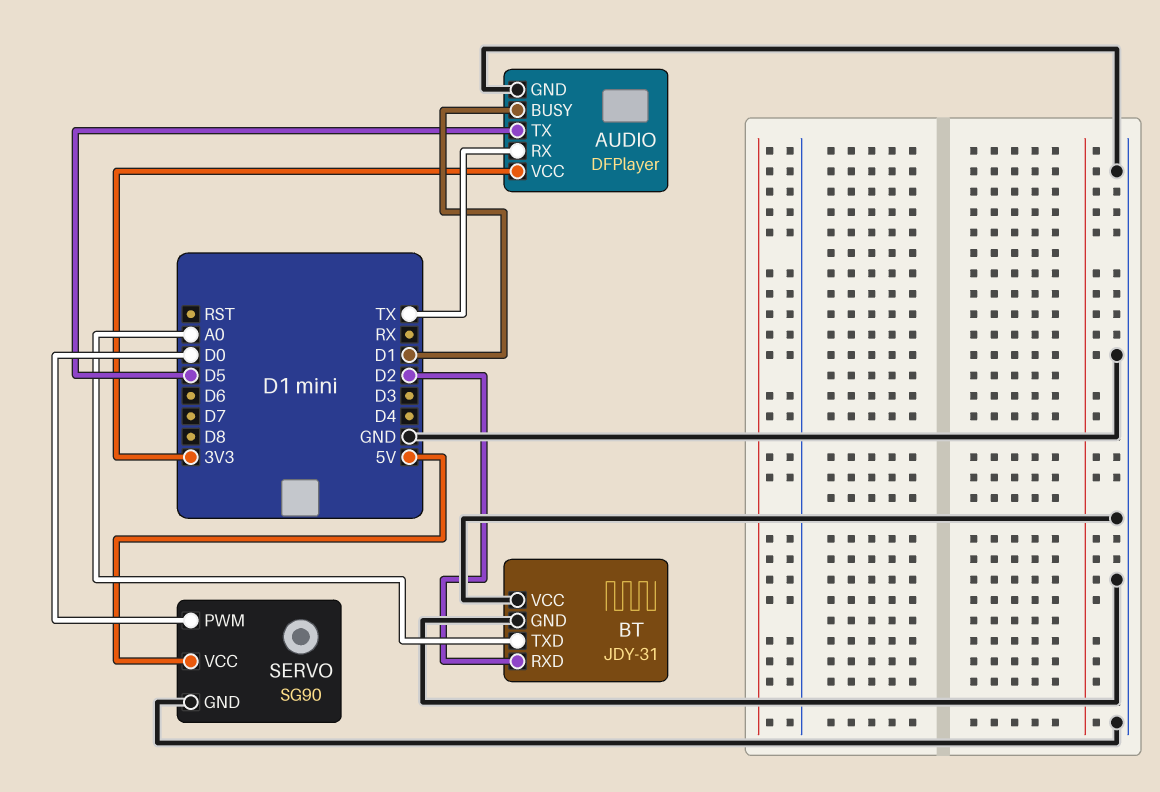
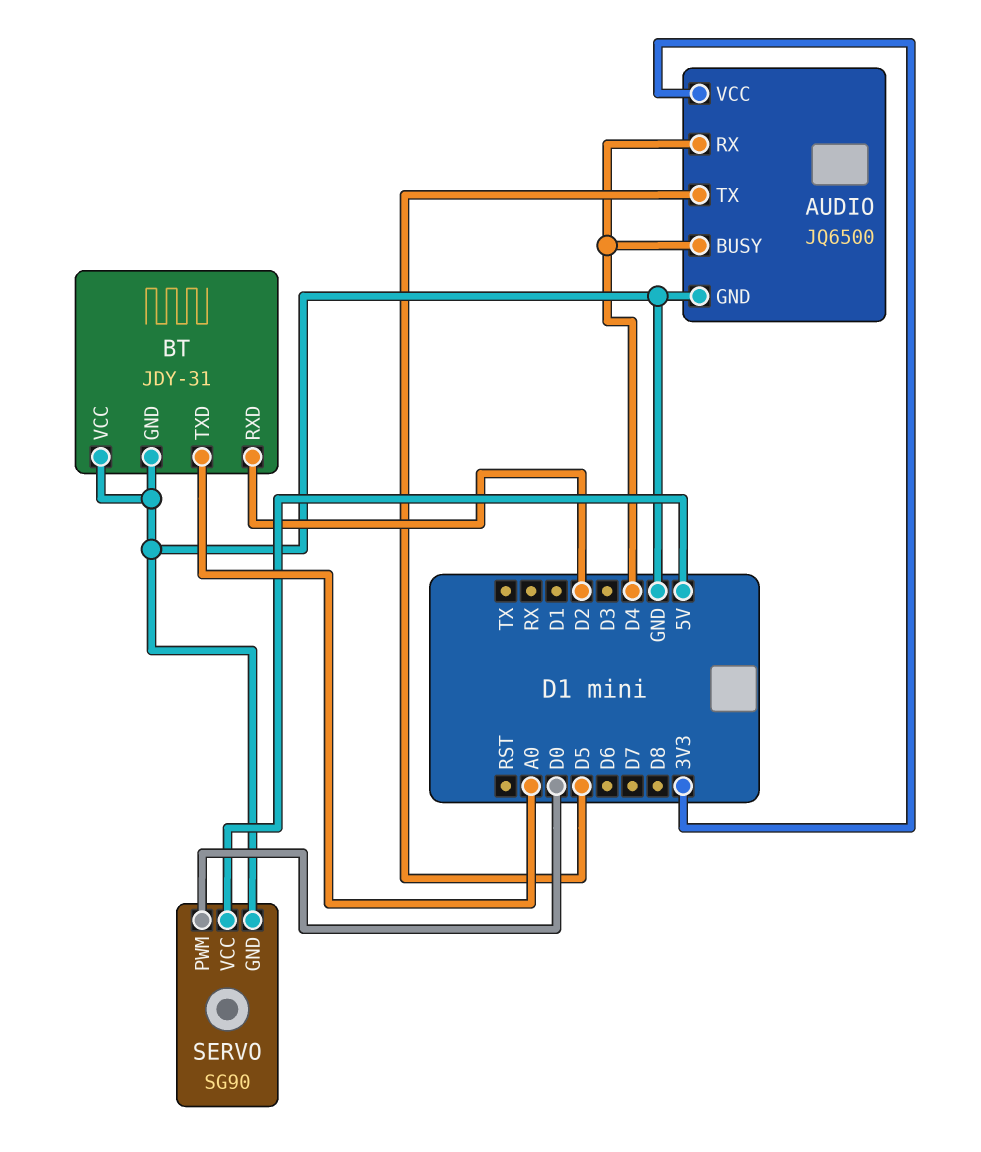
AUDIO: DFPlayer -> JQ6500
AUDIO pin BUSY: D1 -> D4
AUDIO pin RX: TX -> D4

